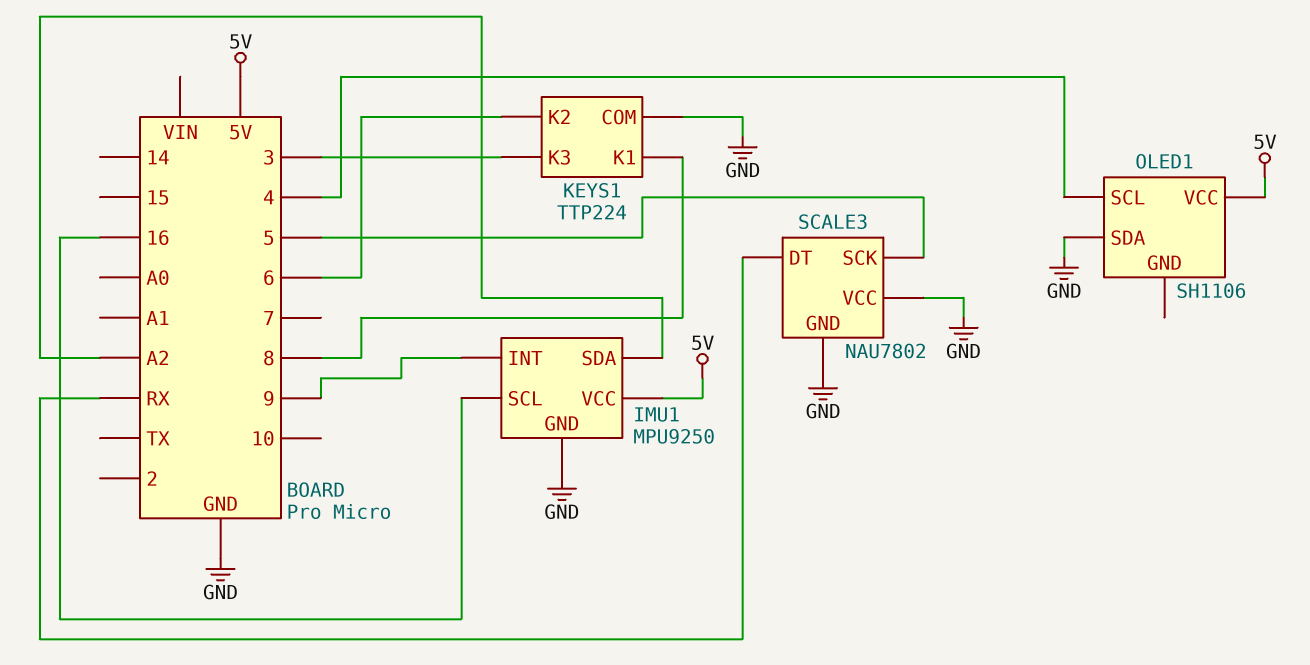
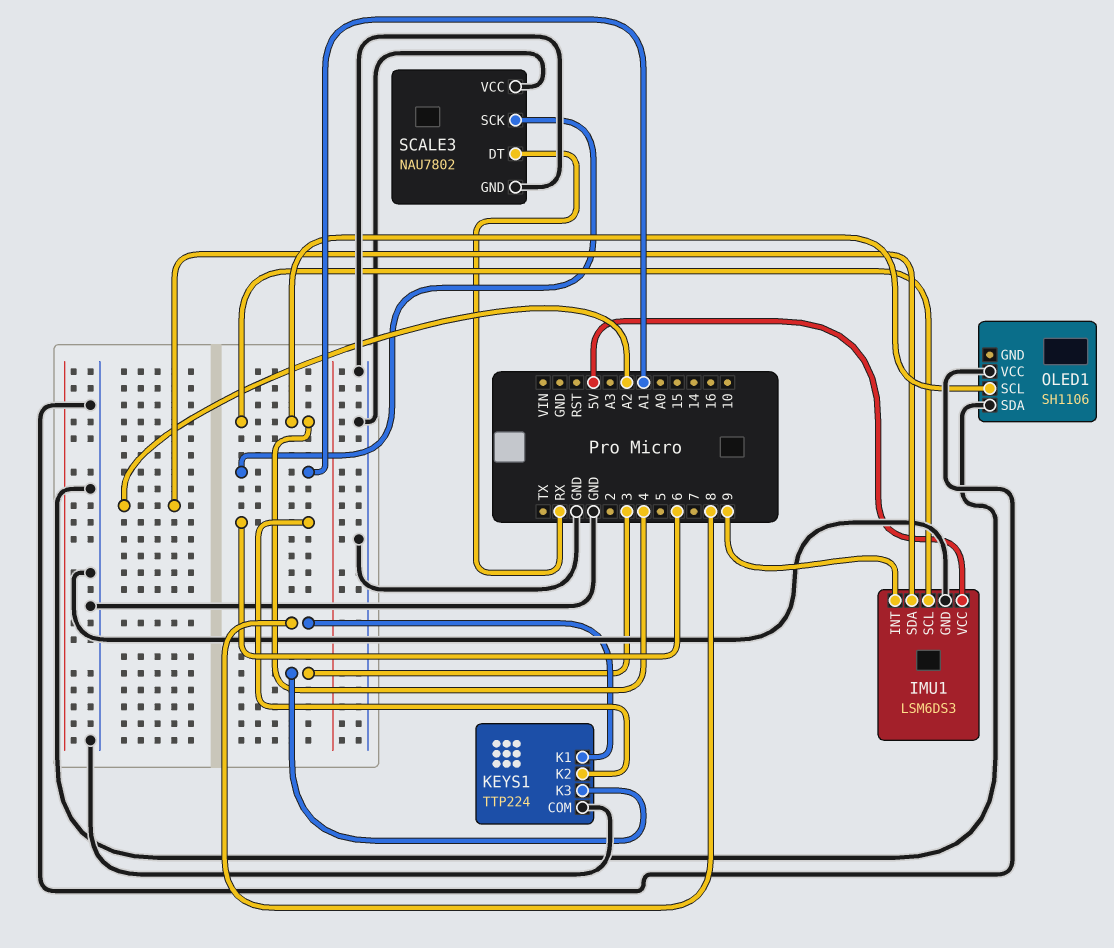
IMU1: MPU9250 -> LSM6DS3
IMU1 pin SCL: 16 -> 4
OLED1 pin VCC: 5V -> GND
SCALE3 pin SCK: 5 -> A1

